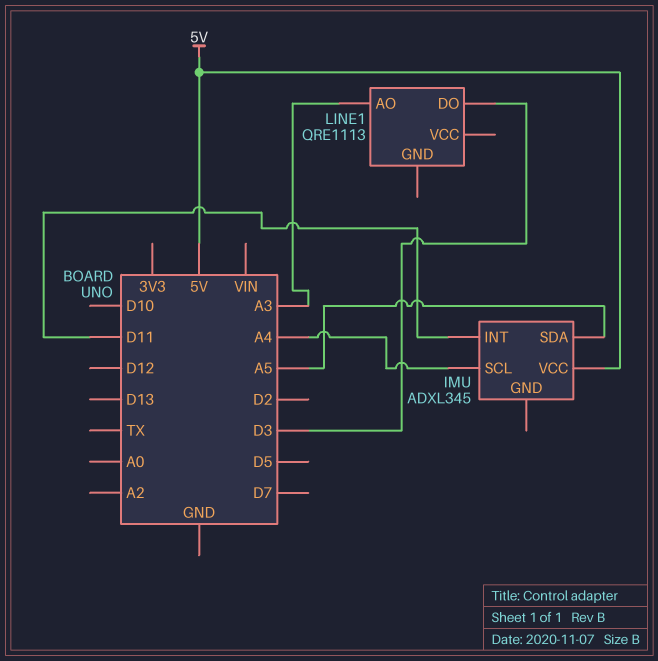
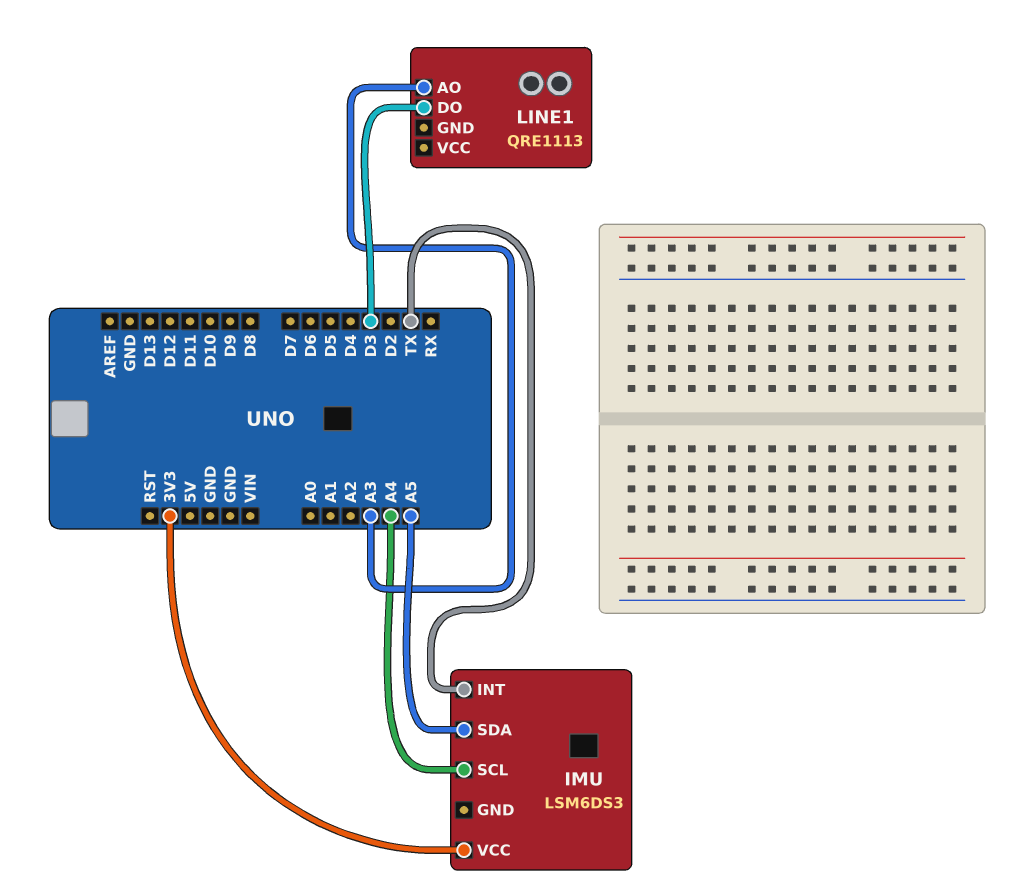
IMU: ADXL345 -> LSM6DS3
IMU pin INT: D11 -> TX
IMU pin VCC: 5V -> 3V3

